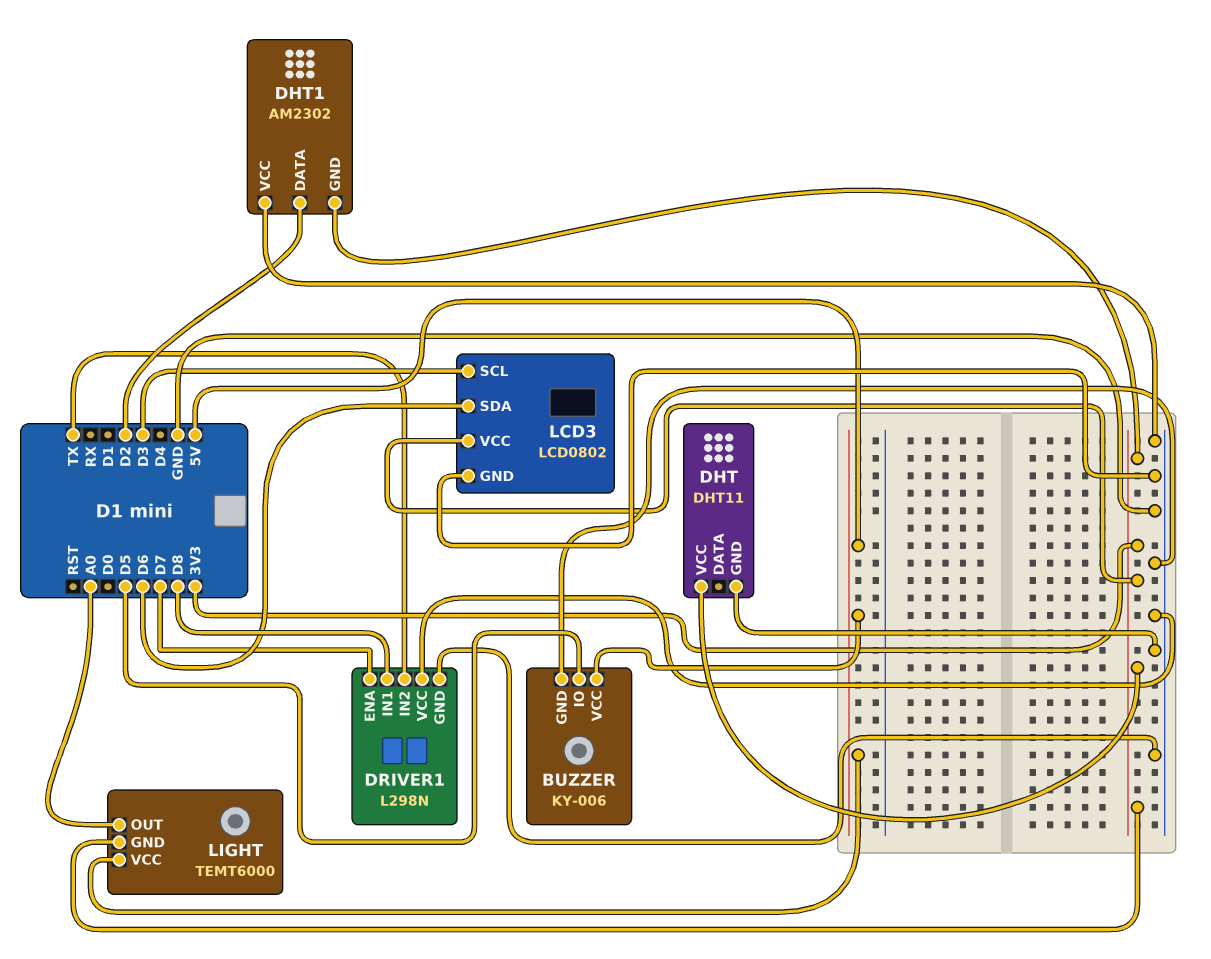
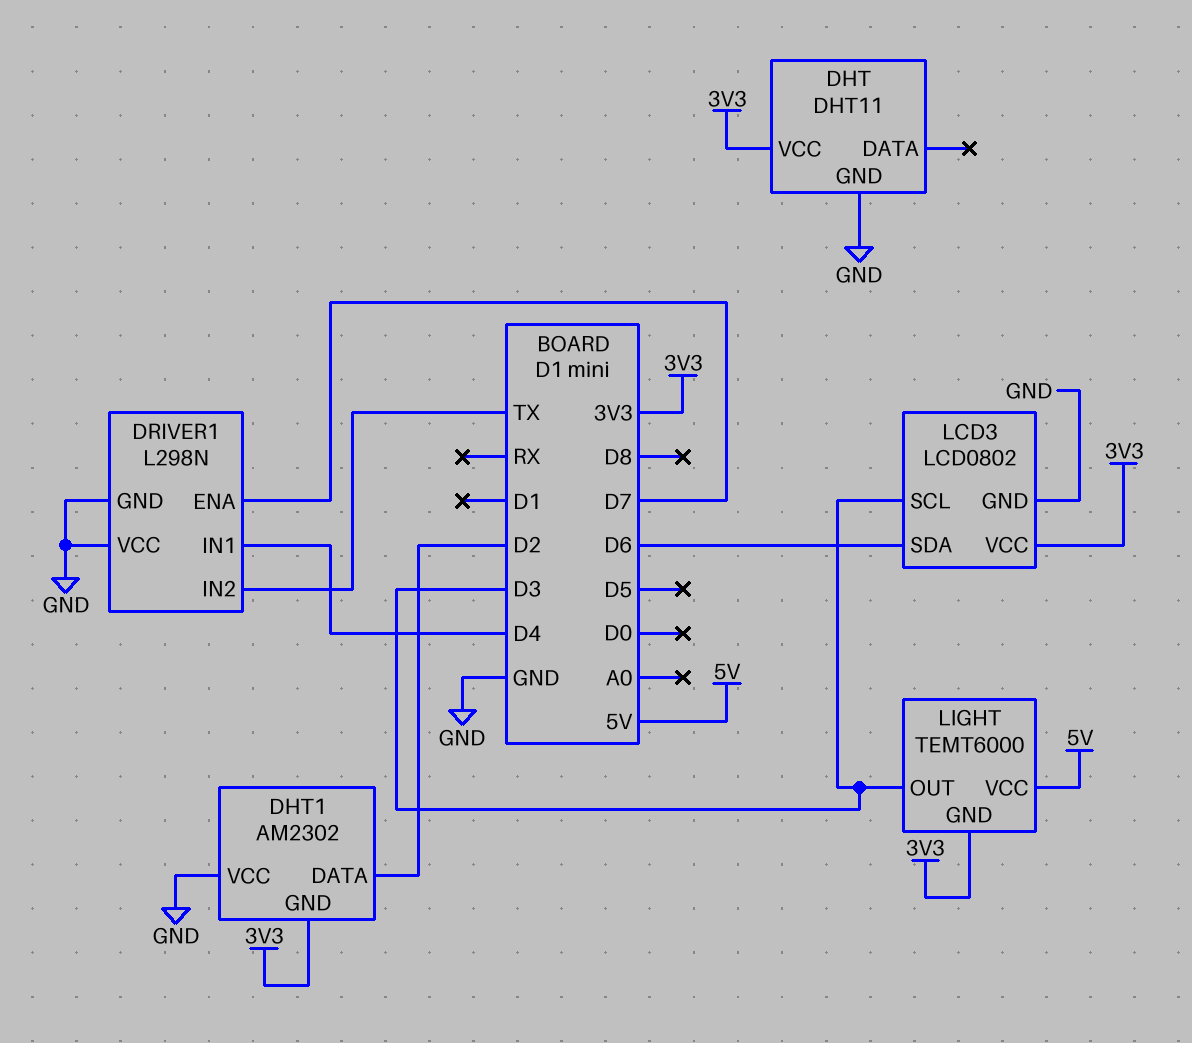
BUZZER: KY-006 -> none
BUZZER pin GND: GND -> none
BUZZER pin IO: D5 -> none
BUZZER pin VCC: 5V -> none
DRIVER1 pin IN1: D8 -> D4
LIGHT pin OUT: A0 -> D3

